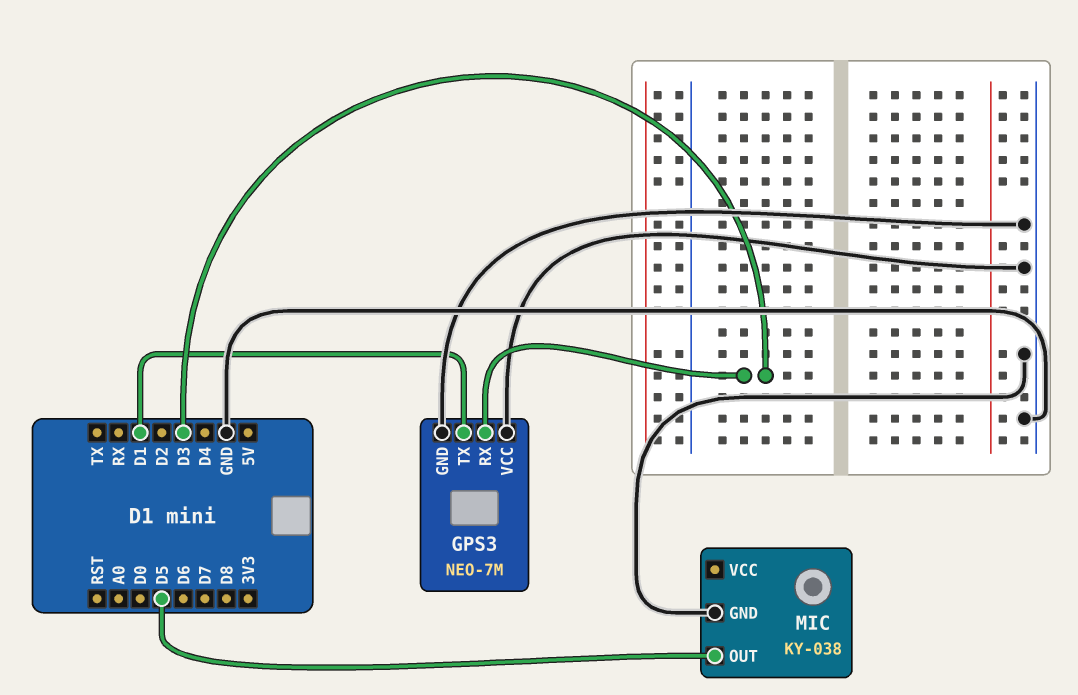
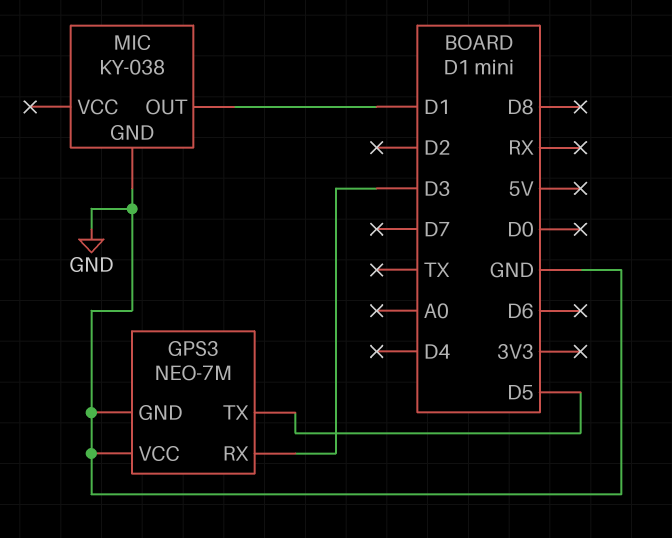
GPS3 pin TX: D1 -> D5
MIC pin OUT: D5 -> D1

